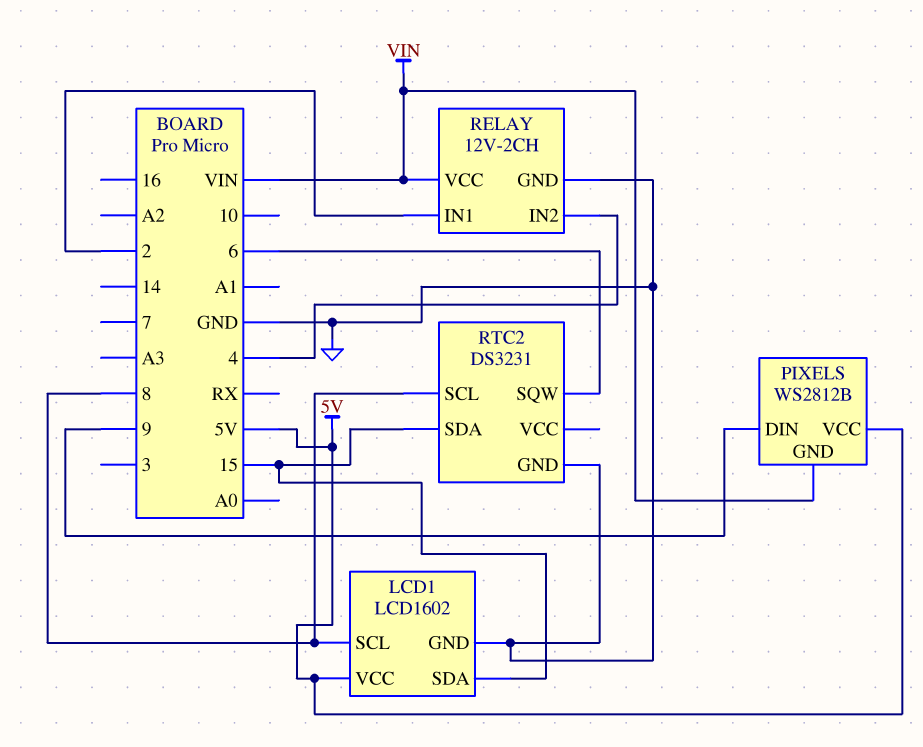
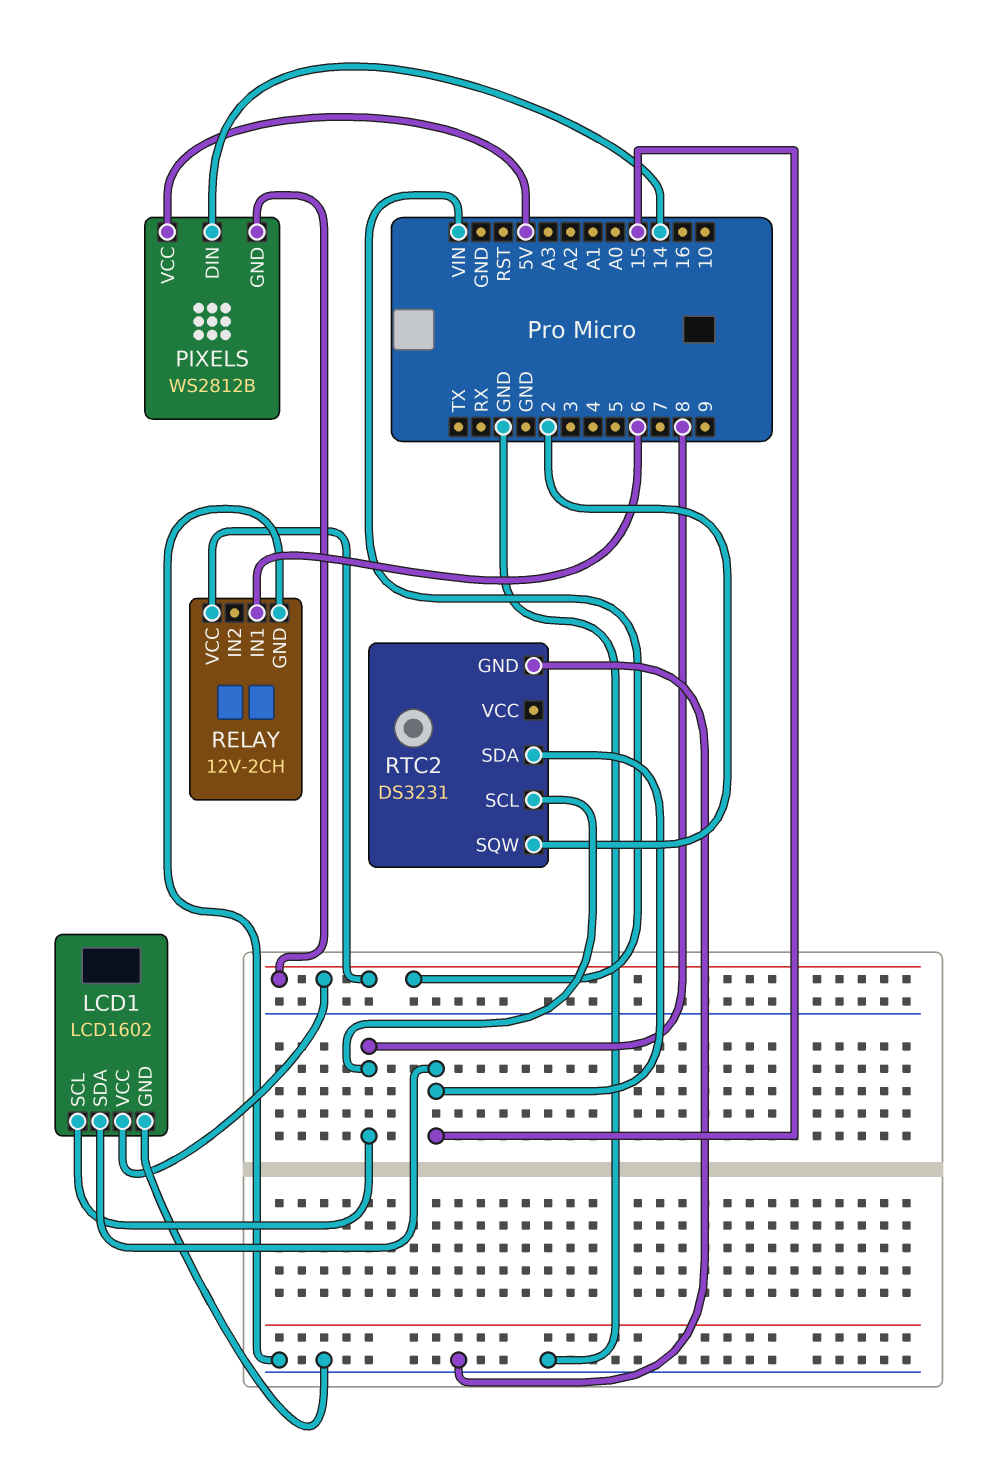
LCD1 pin VCC: 5V -> VIN
PIXELS pin DIN: 9 -> 14
RELAY pin IN1: 2 -> 6
RELAY pin IN2: 4 -> none
RTC2 pin SQW: 6 -> 2

